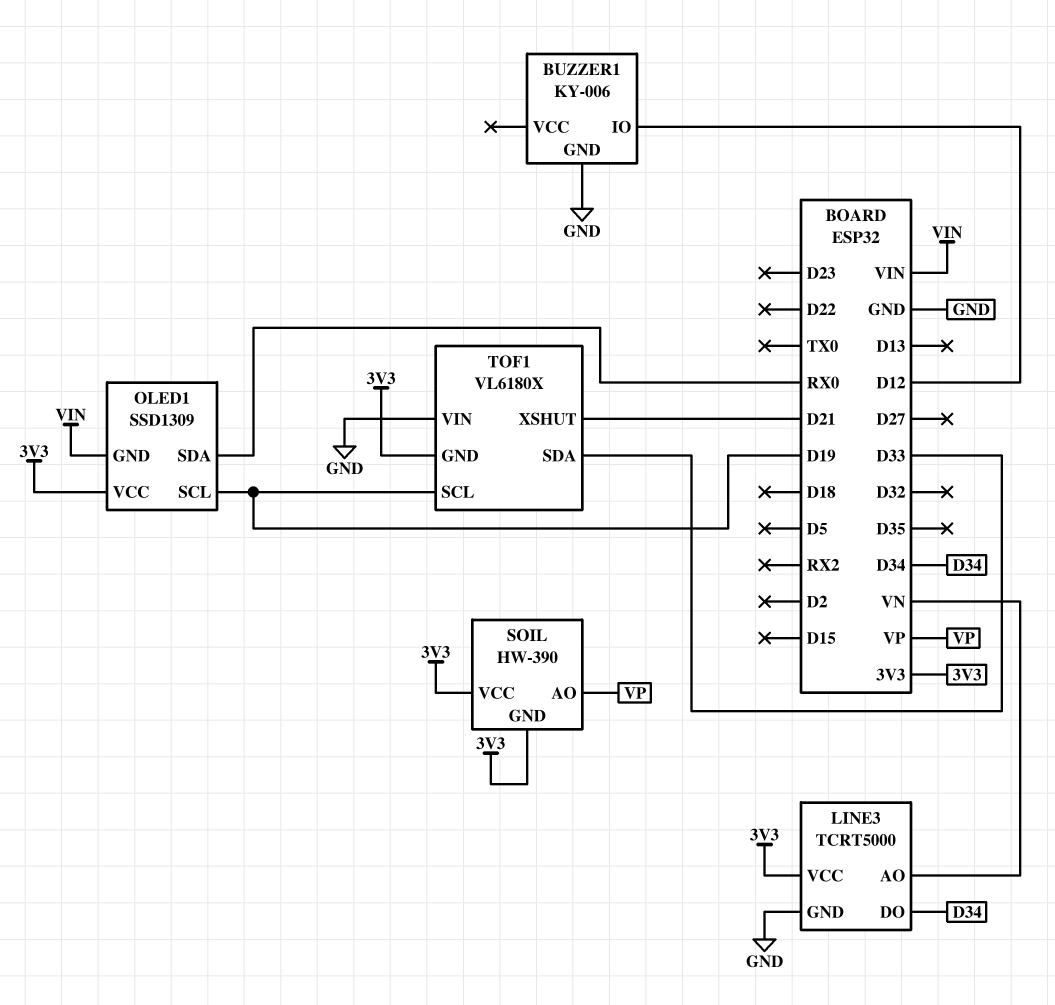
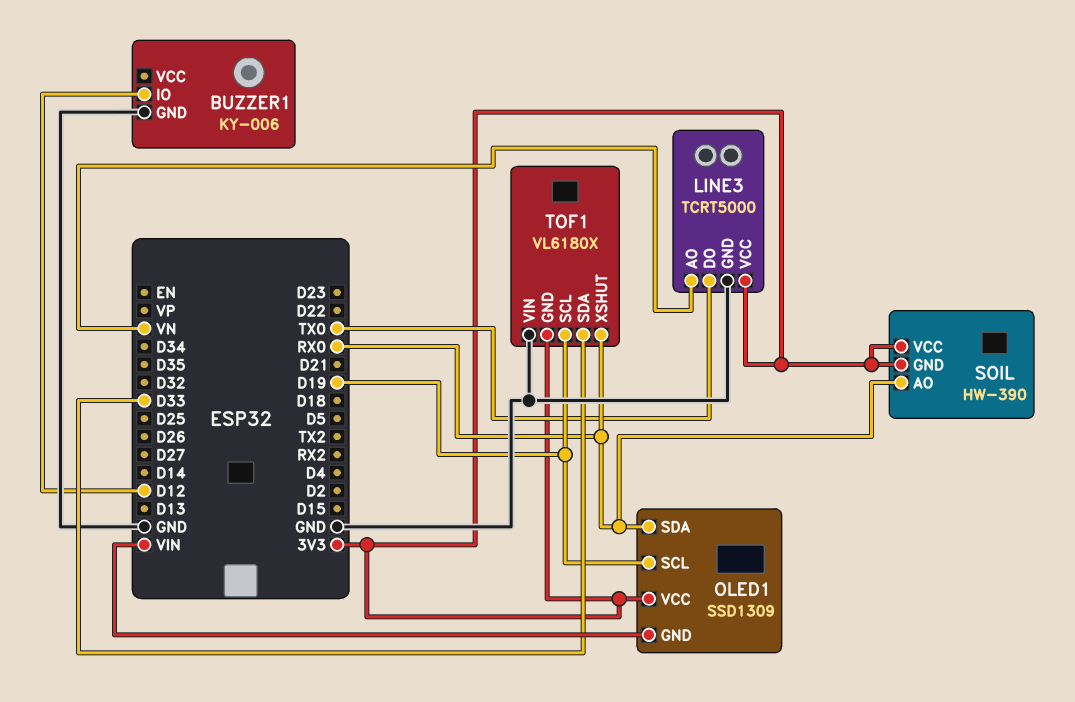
LINE3 pin DO: D34 -> TX0
SOIL pin AO: VP -> RX0
TOF1 pin XSHUT: D21 -> RX0

